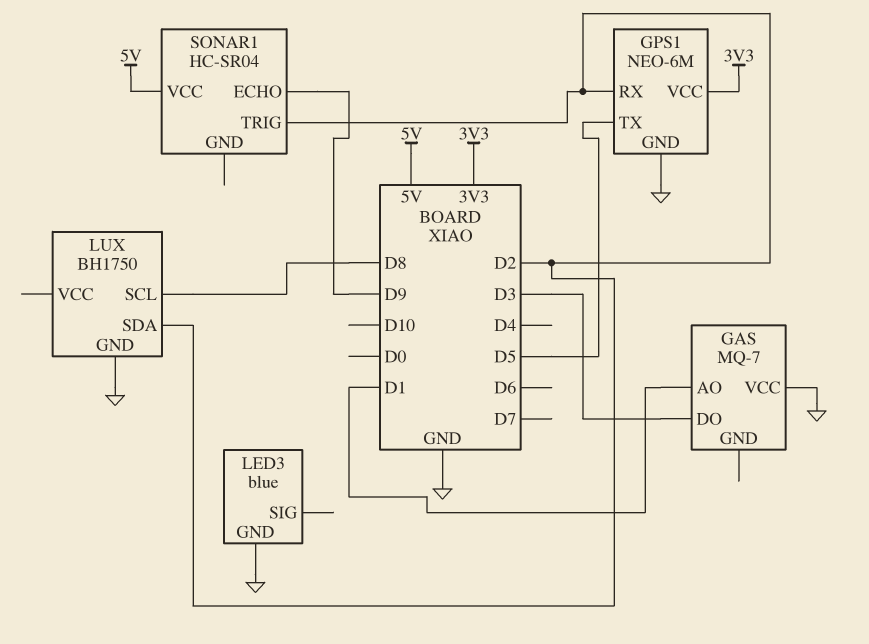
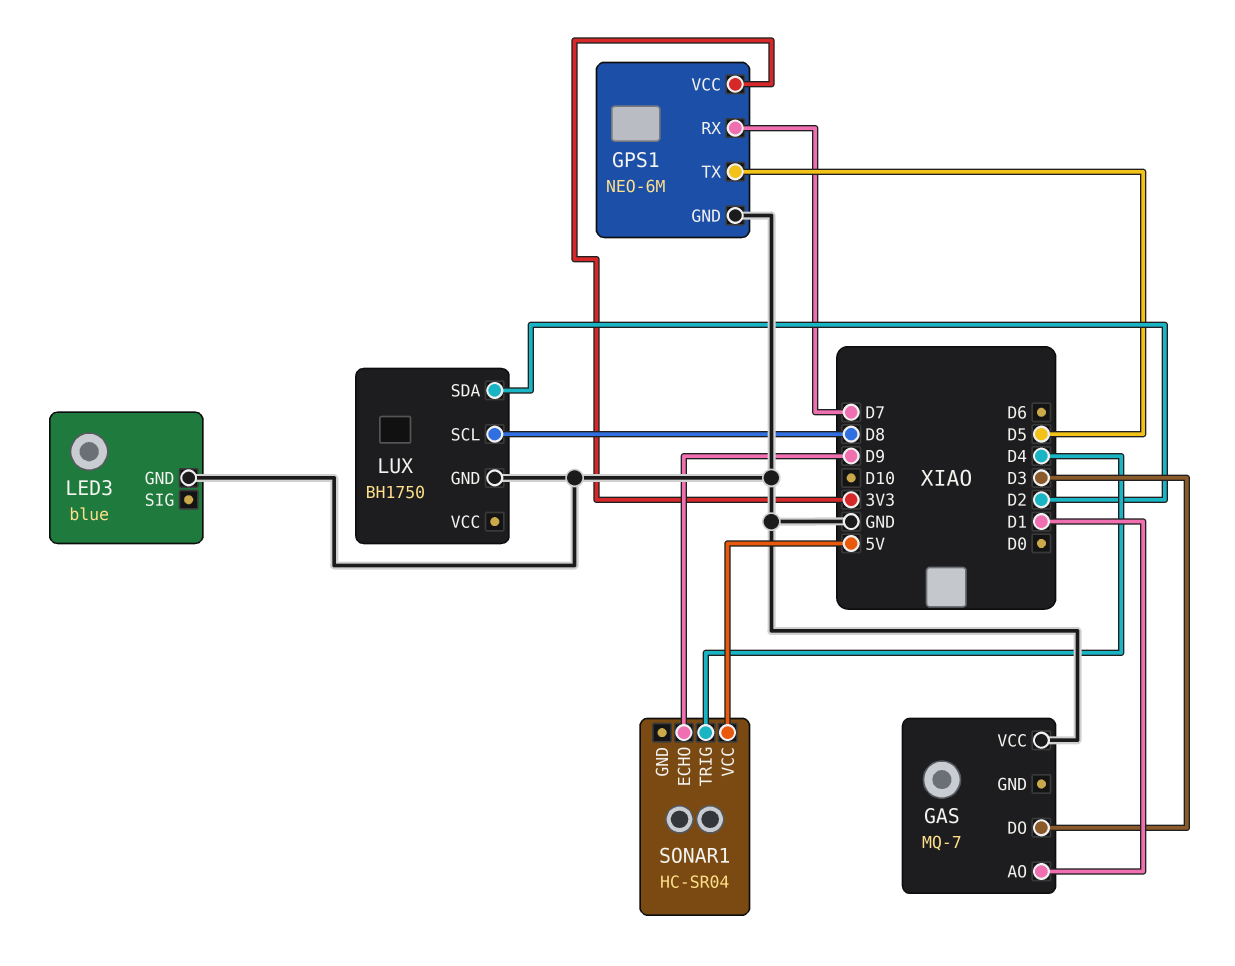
GPS1 pin RX: D2 -> D7
SONAR1 pin TRIG: D2 -> D4

